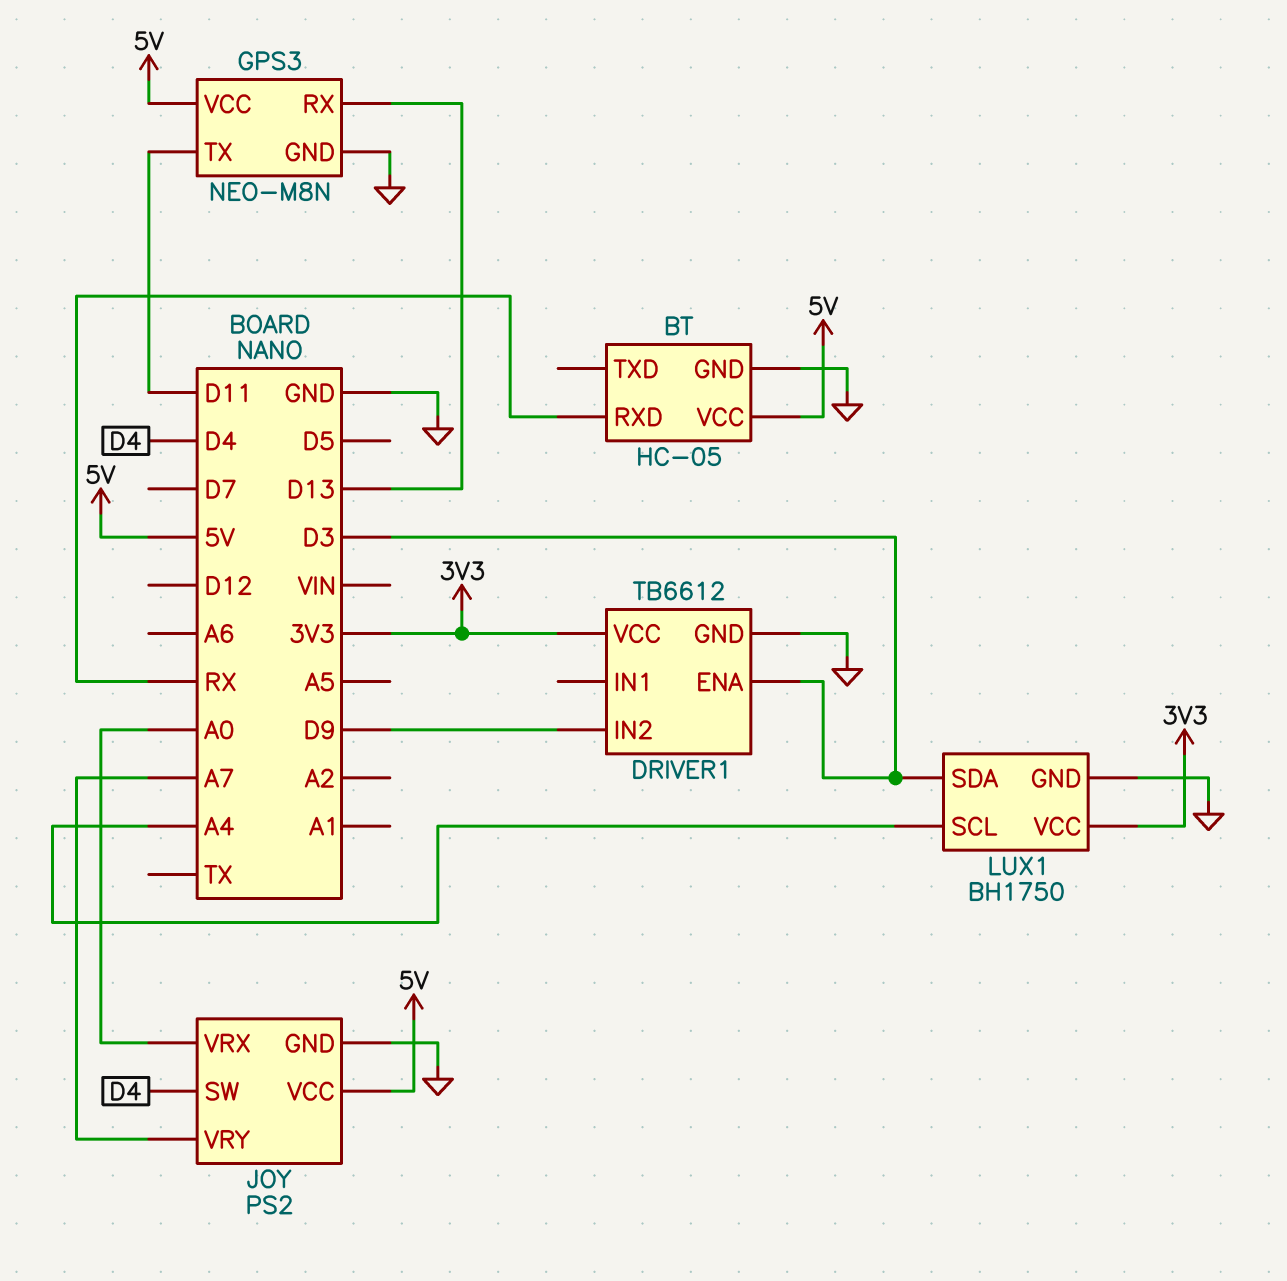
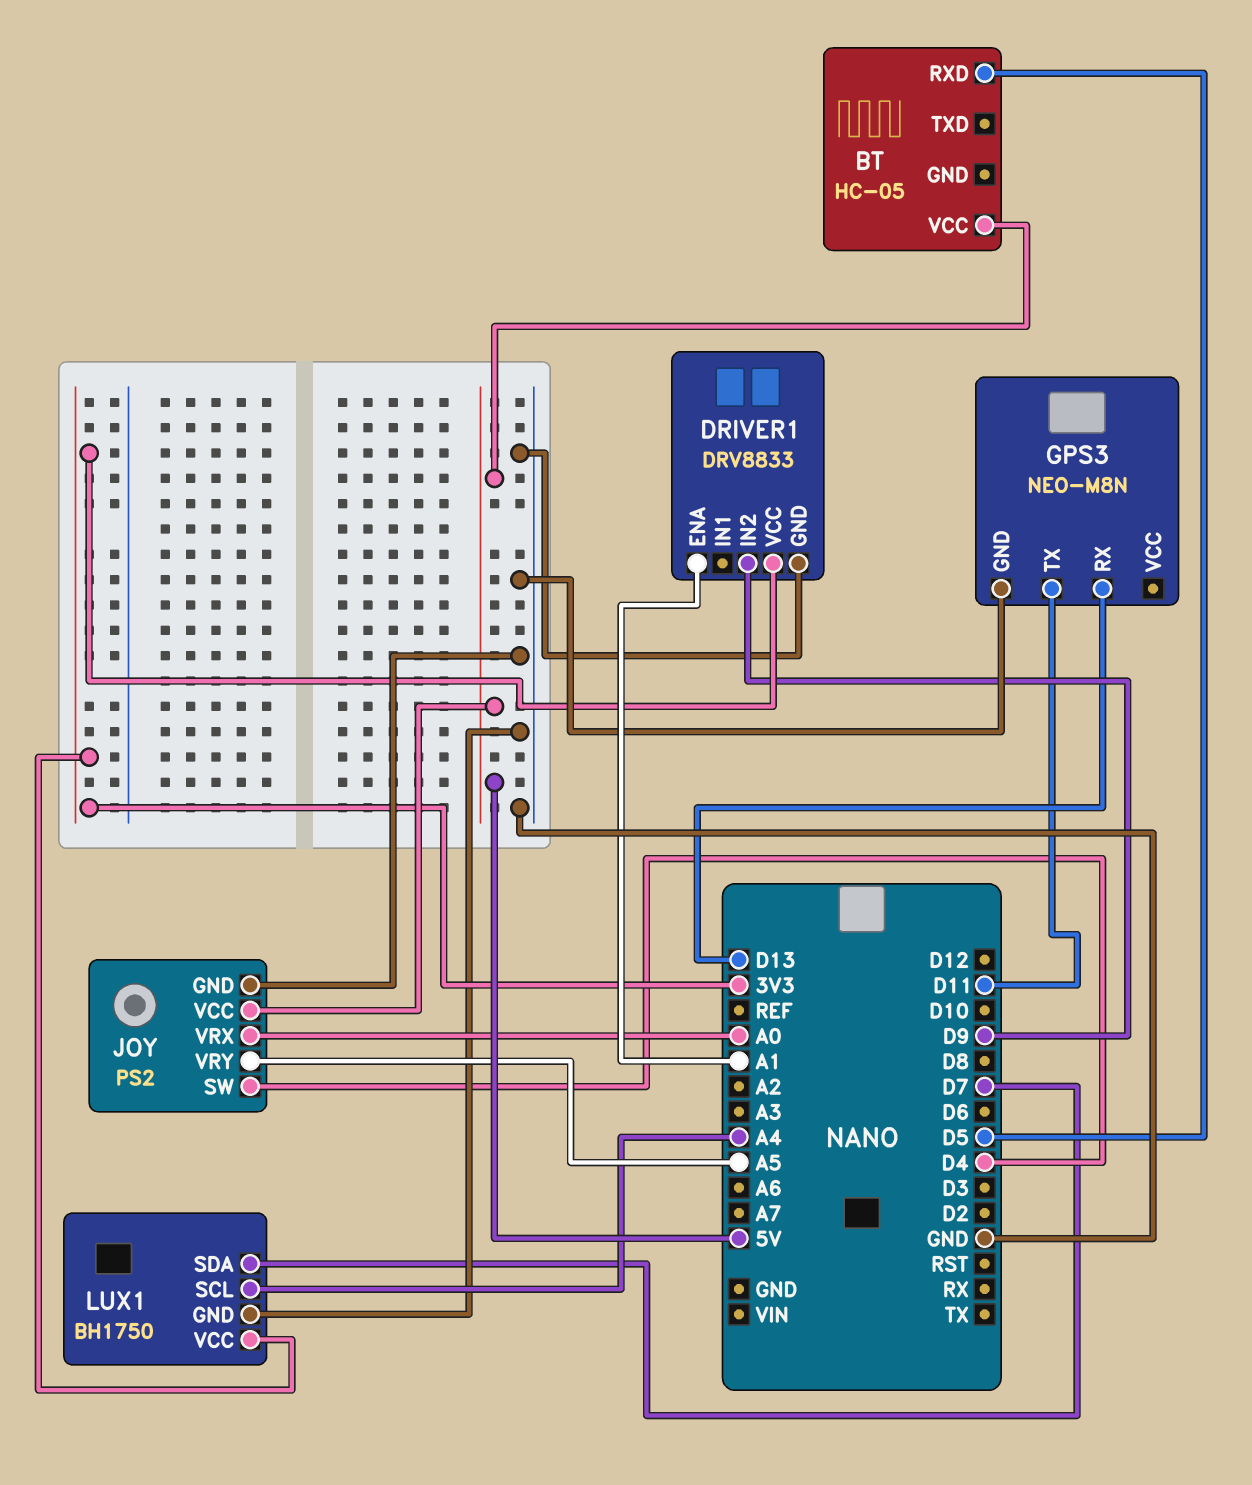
BT pin GND: GND -> none
BT pin RXD: RX -> D5
DRIVER1: TB6612 -> DRV8833
DRIVER1 pin ENA: D3 -> A1
GPS3 pin VCC: 5V -> none
JOY pin VRY: A7 -> A5
LUX1 pin SDA: D3 -> D7

